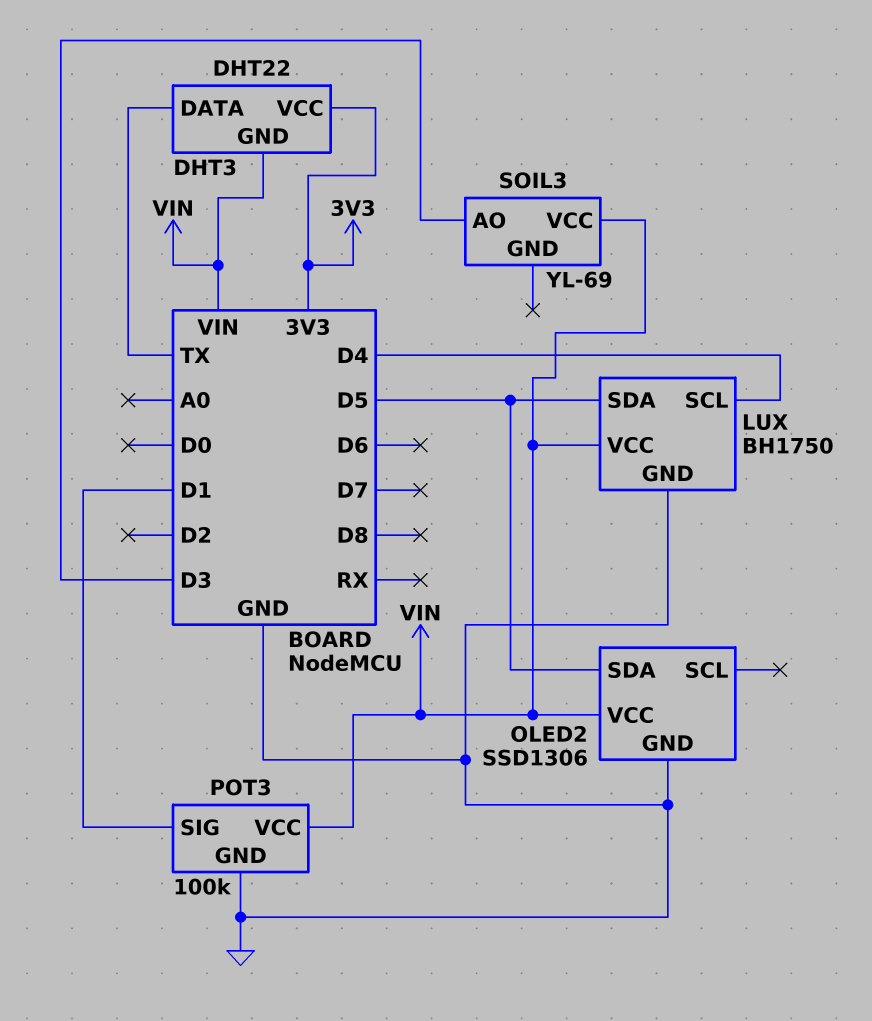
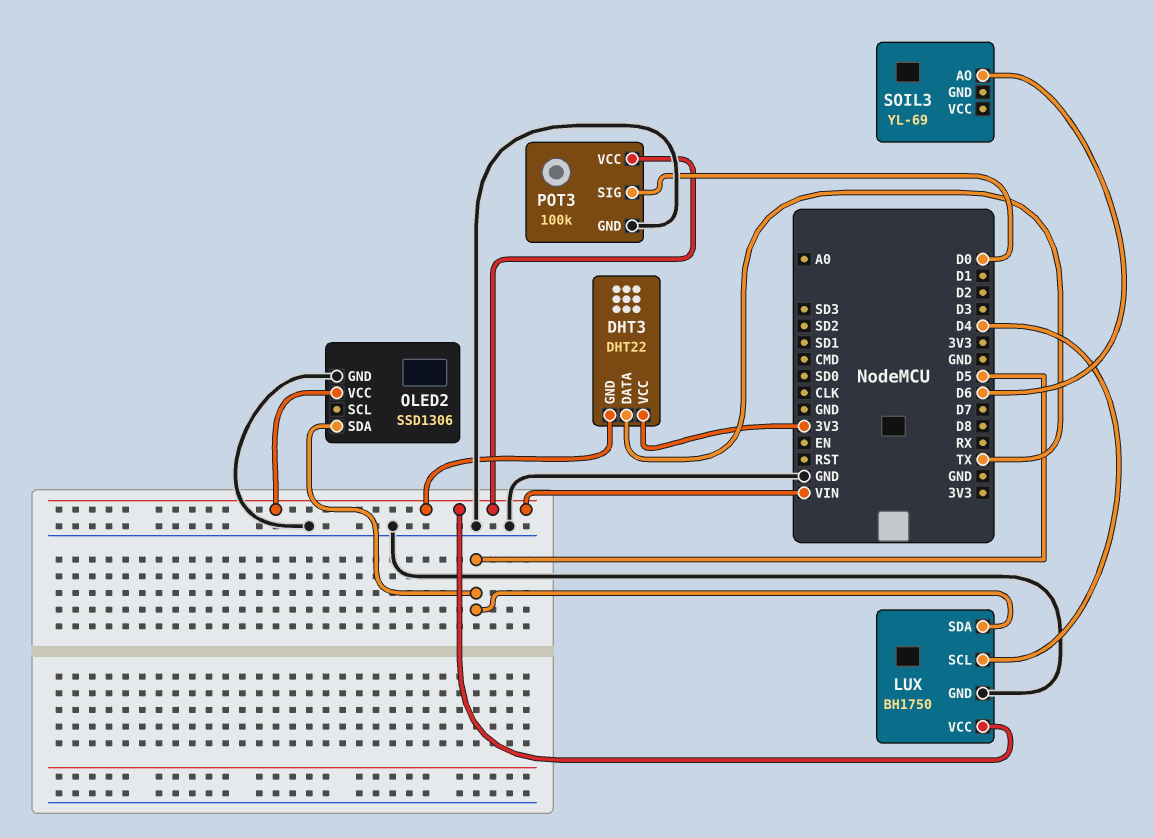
POT3 pin SIG: D1 -> D0
SOIL3 pin AO: D3 -> D6
SOIL3 pin VCC: VIN -> none

